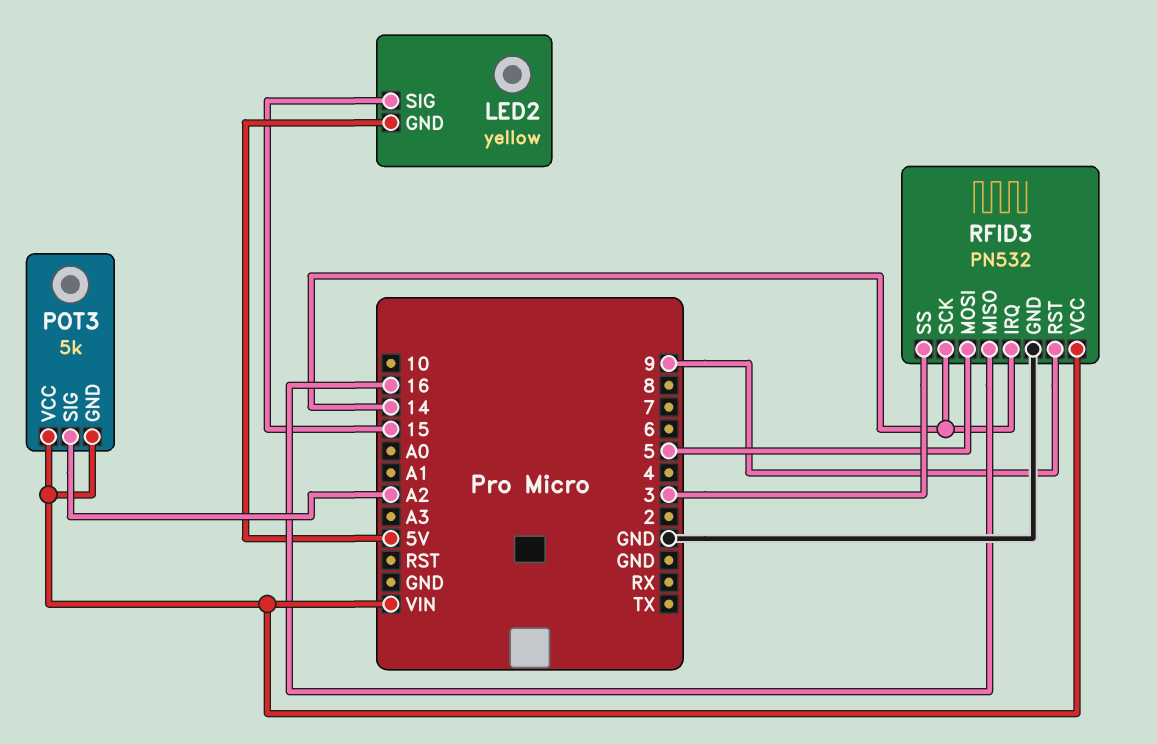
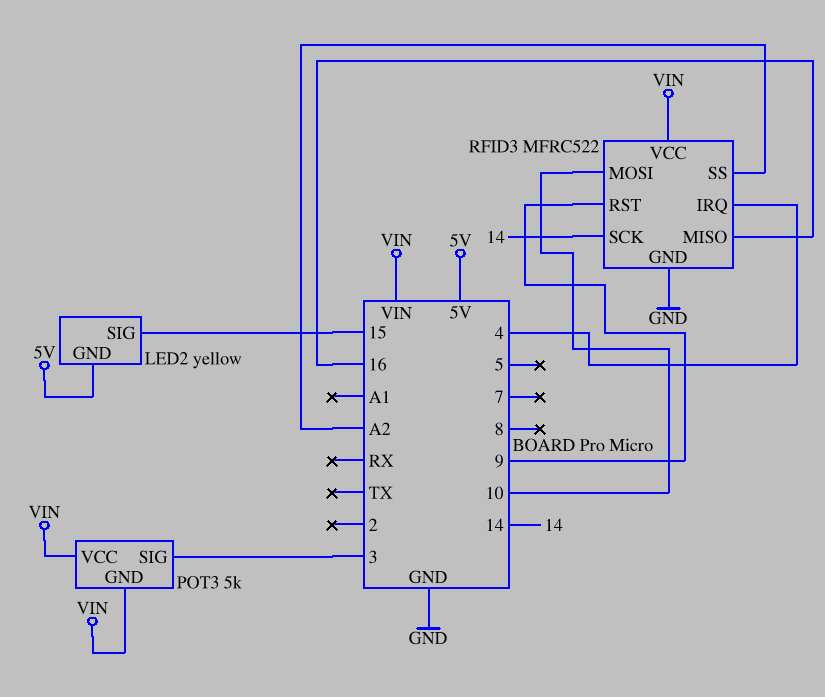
POT3 pin SIG: A2 -> 3
RFID3: PN532 -> MFRC522
RFID3 pin IRQ: 14 -> 4
RFID3 pin MOSI: 5 -> 10
RFID3 pin SS: 3 -> A2

